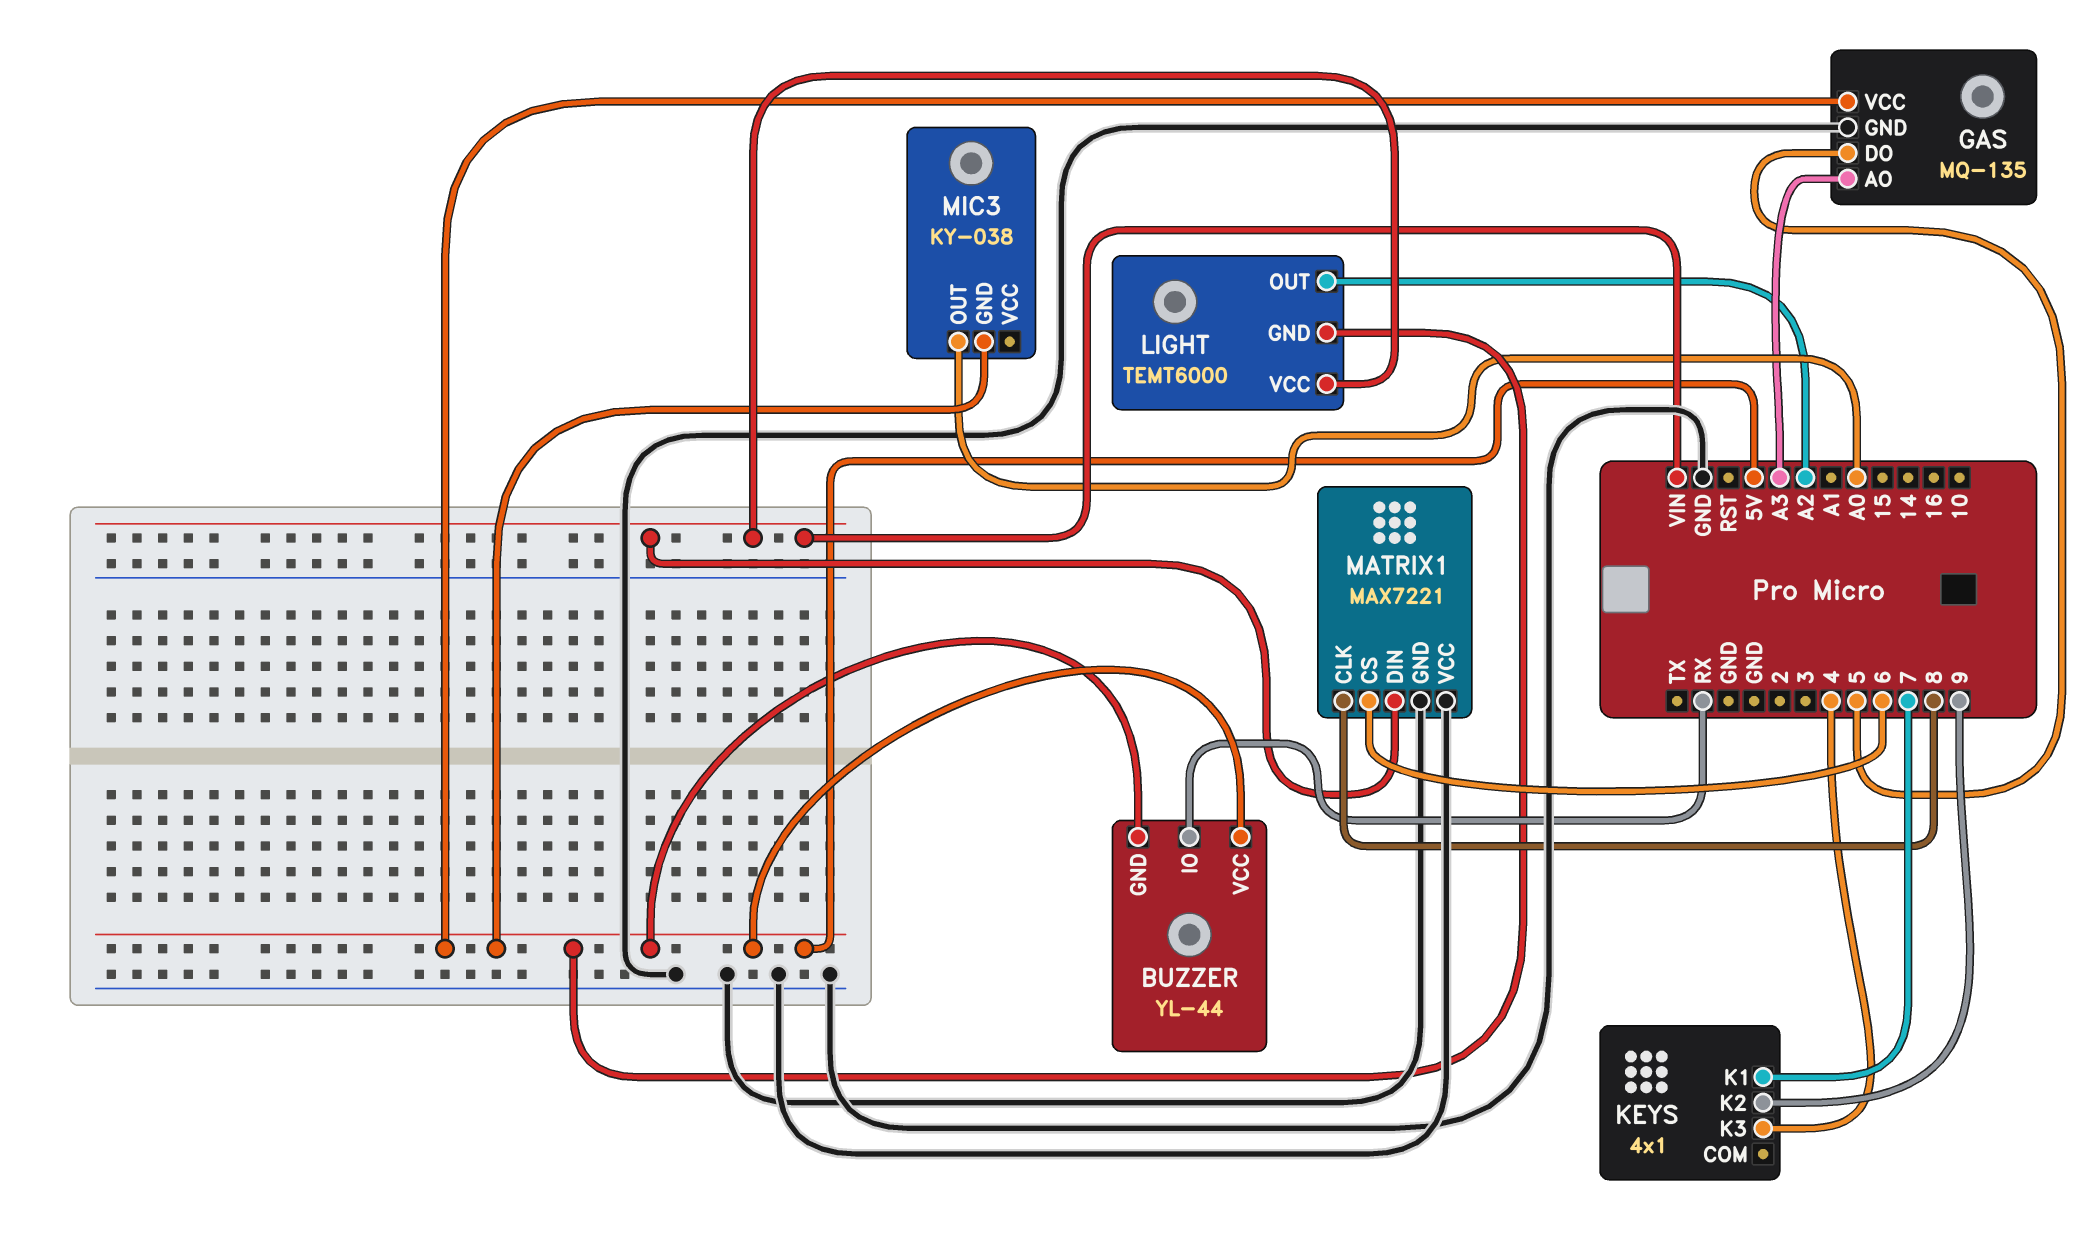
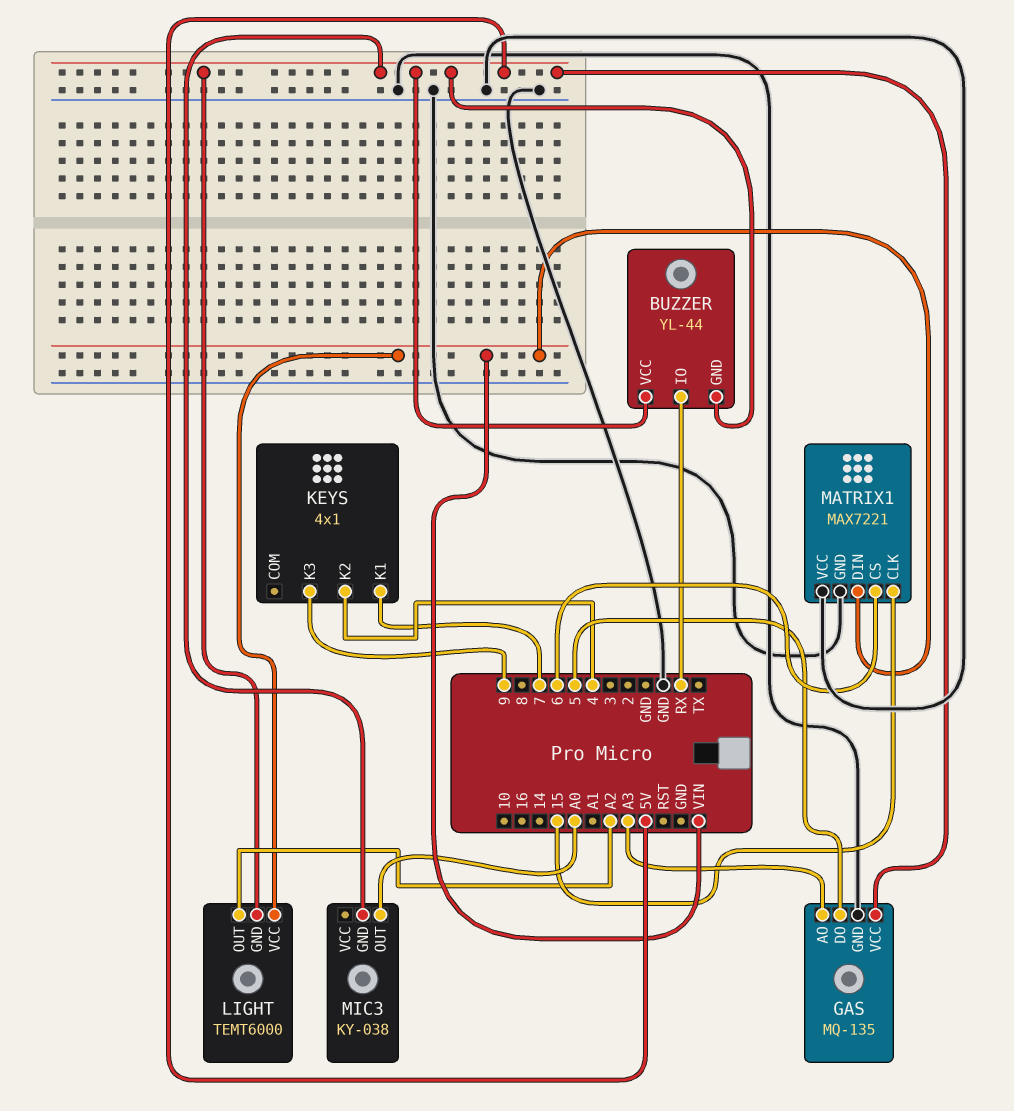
KEYS pin K2: 9 -> 4
KEYS pin K3: 4 -> 9
MATRIX1 pin CLK: 8 -> 15

